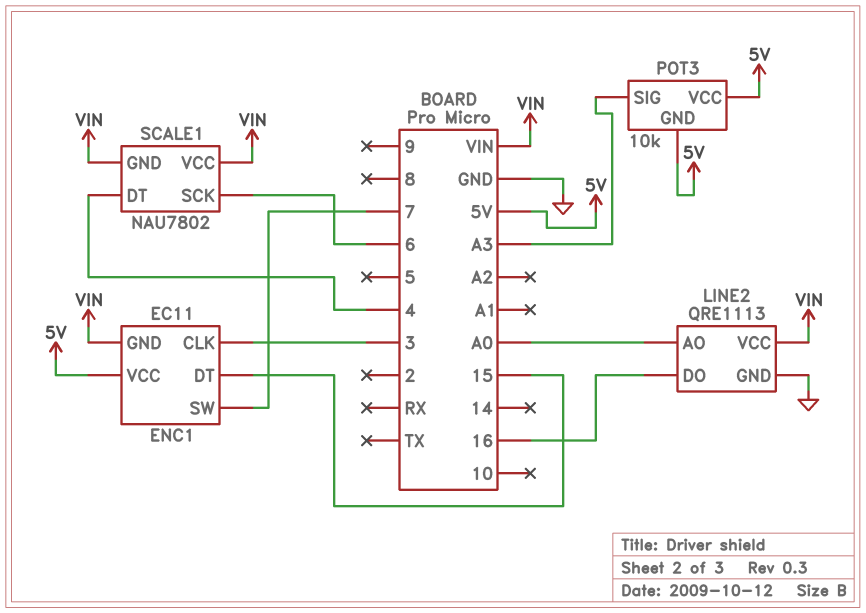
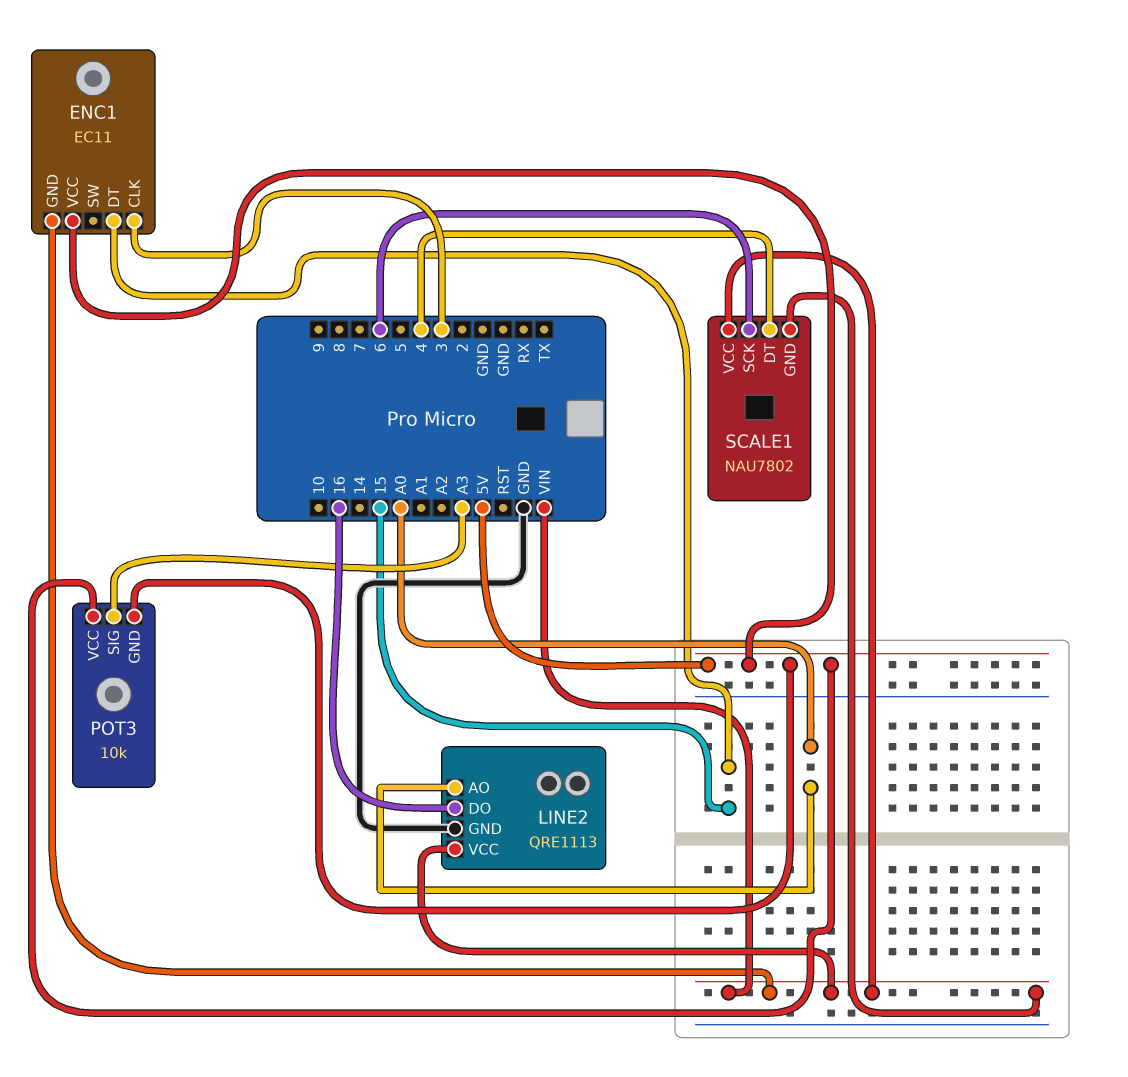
ENC1 pin SW: 7 -> none

